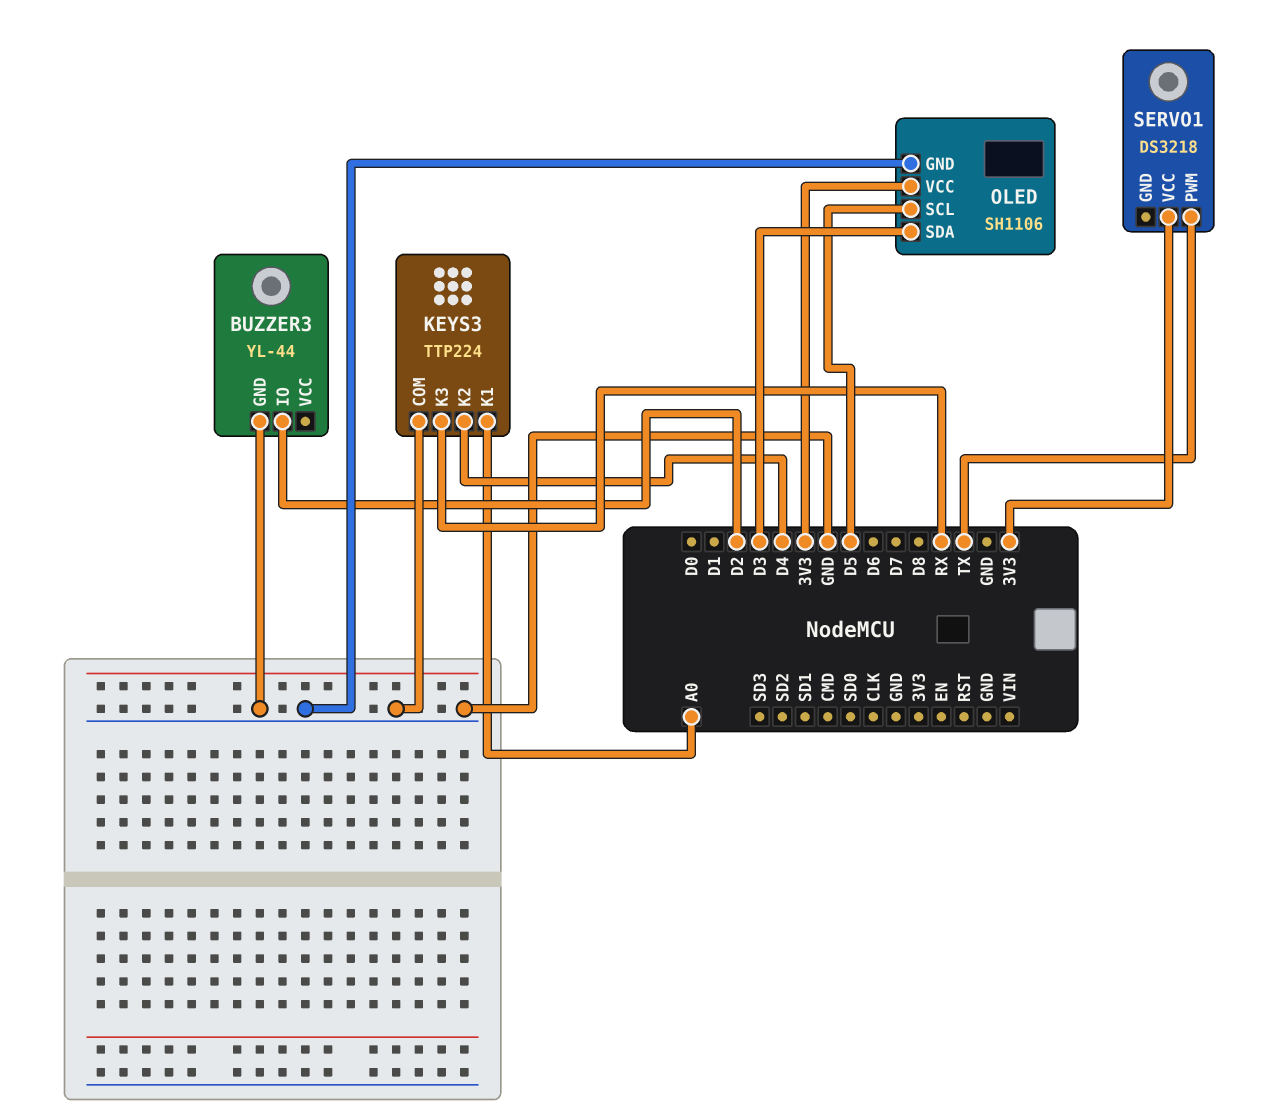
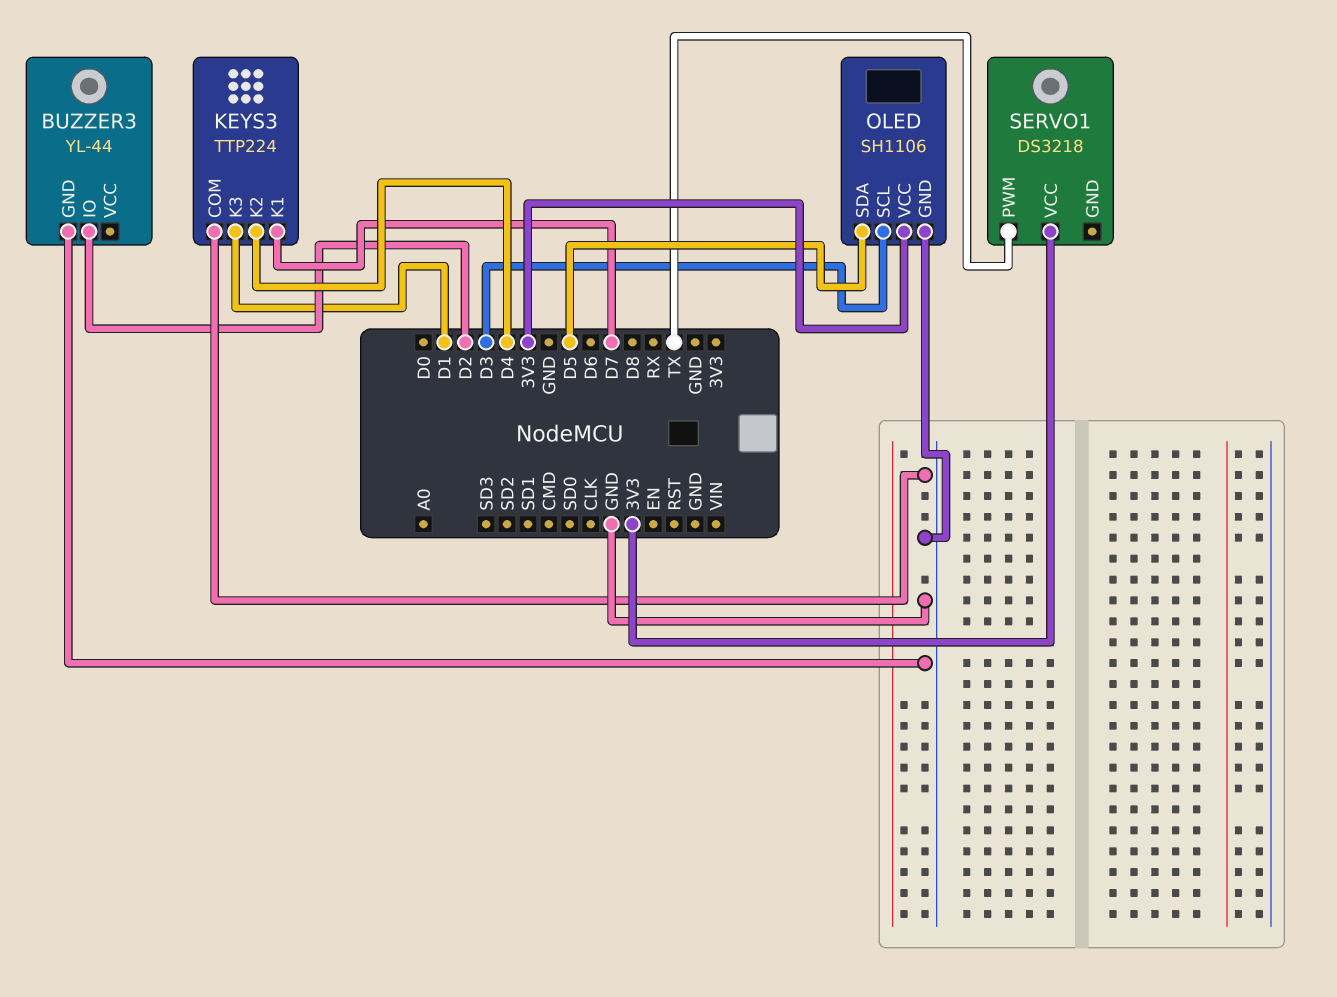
KEYS3 pin K1: A0 -> D7
KEYS3 pin K3: RX -> D1
OLED pin SCL: D5 -> D3
OLED pin SDA: D3 -> D5

